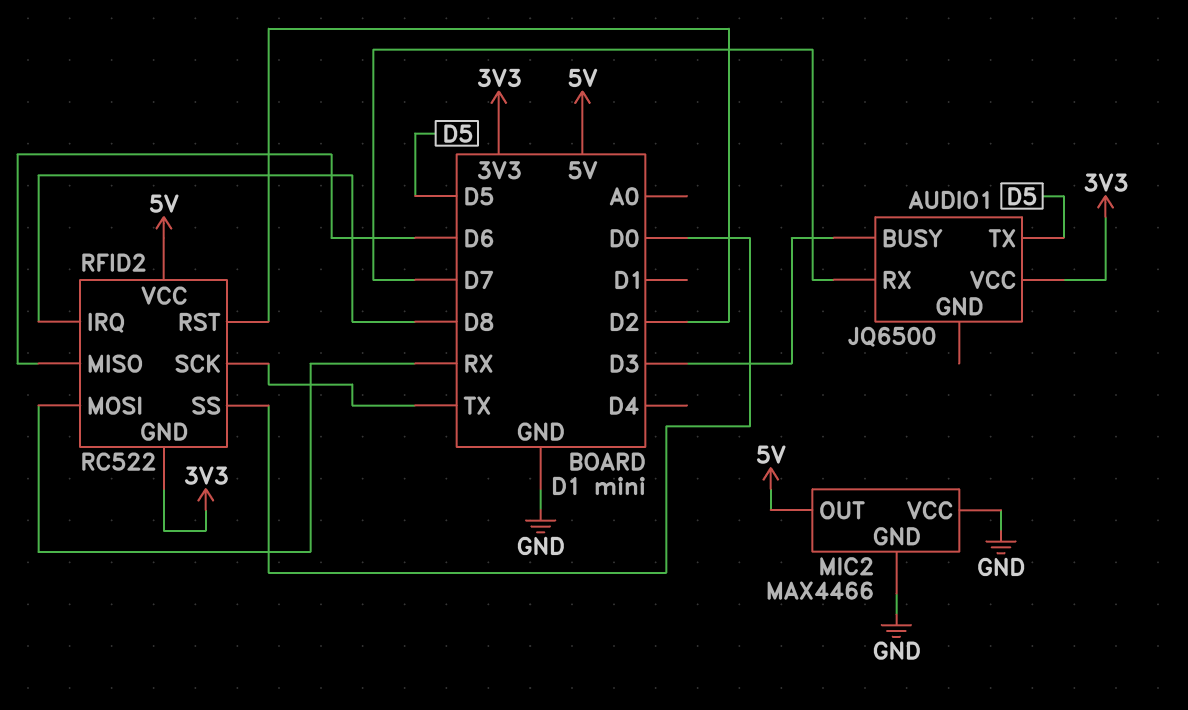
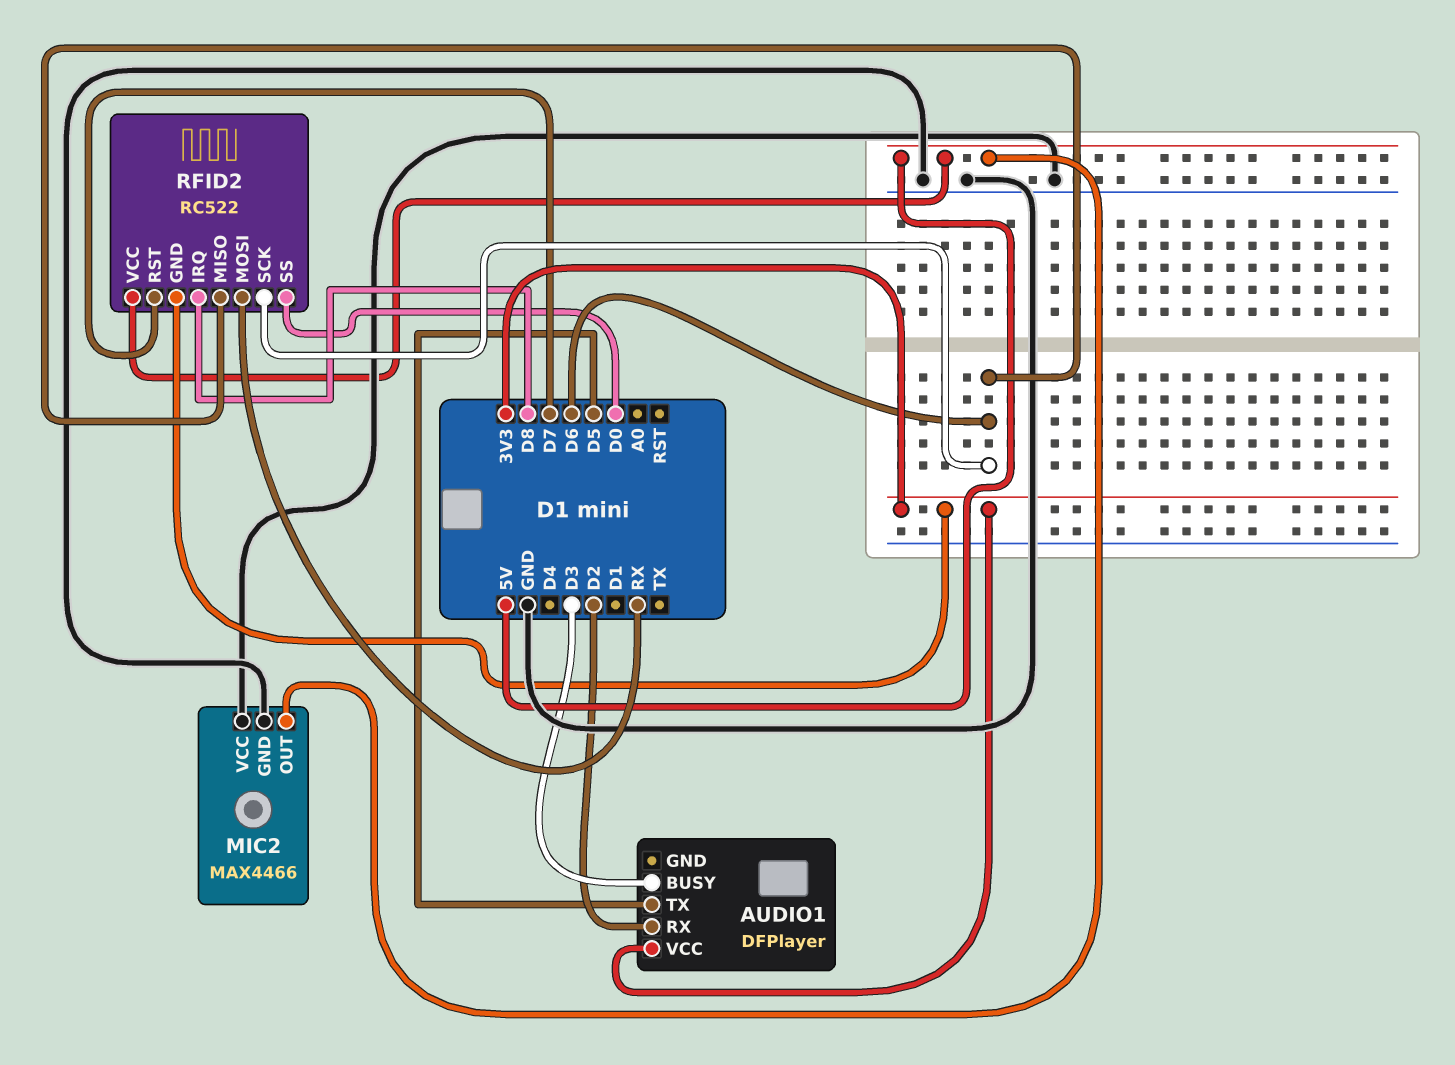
AUDIO1: JQ6500 -> DFPlayer
AUDIO1 pin RX: D7 -> D2
RFID2 pin RST: D2 -> D7
RFID2 pin SCK: TX -> D6

